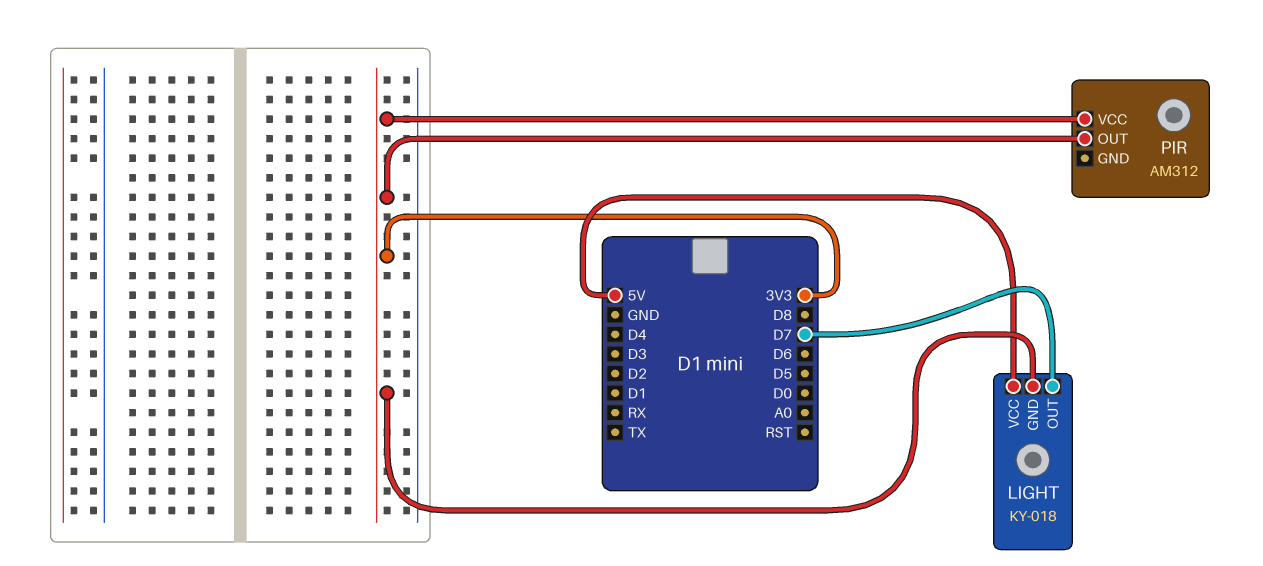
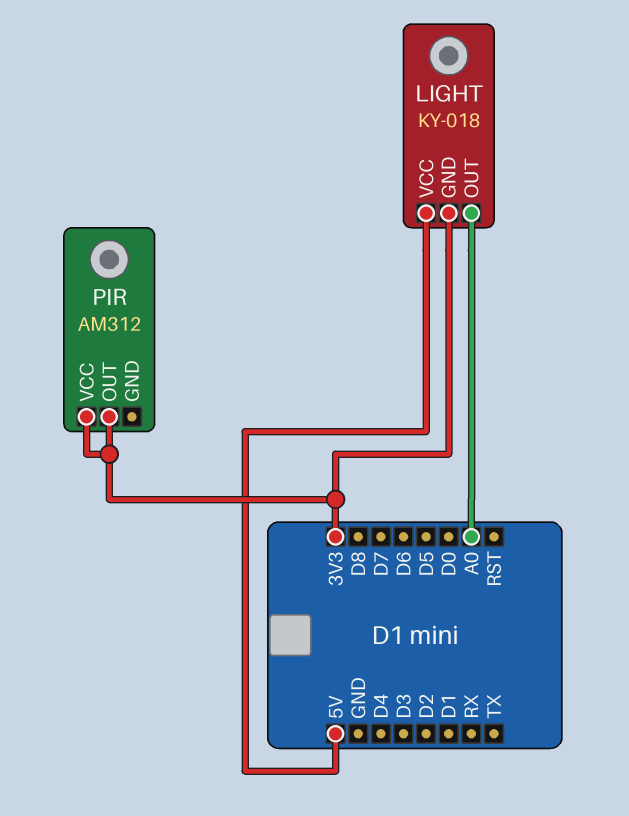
LIGHT pin OUT: D7 -> A0

